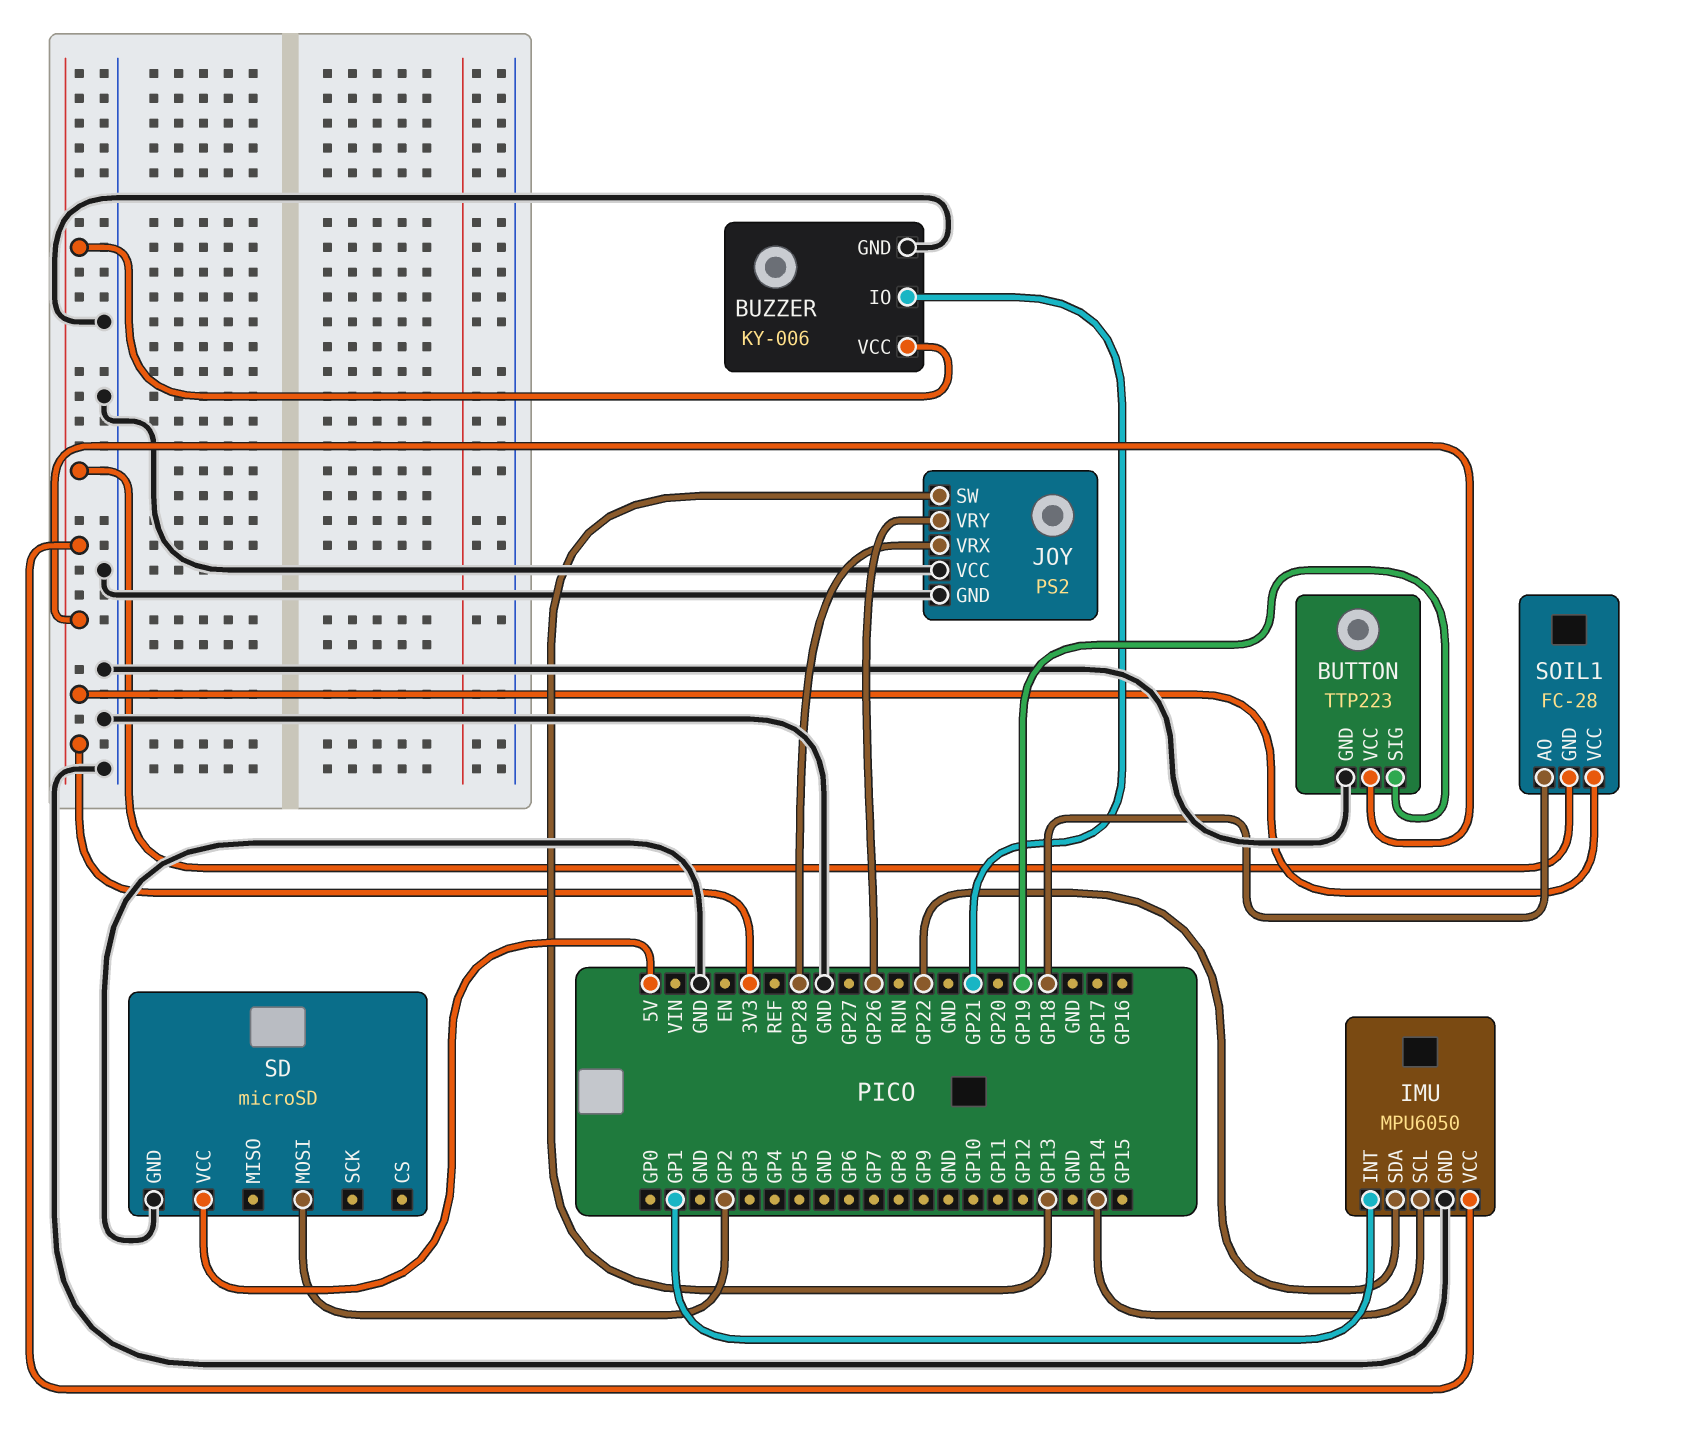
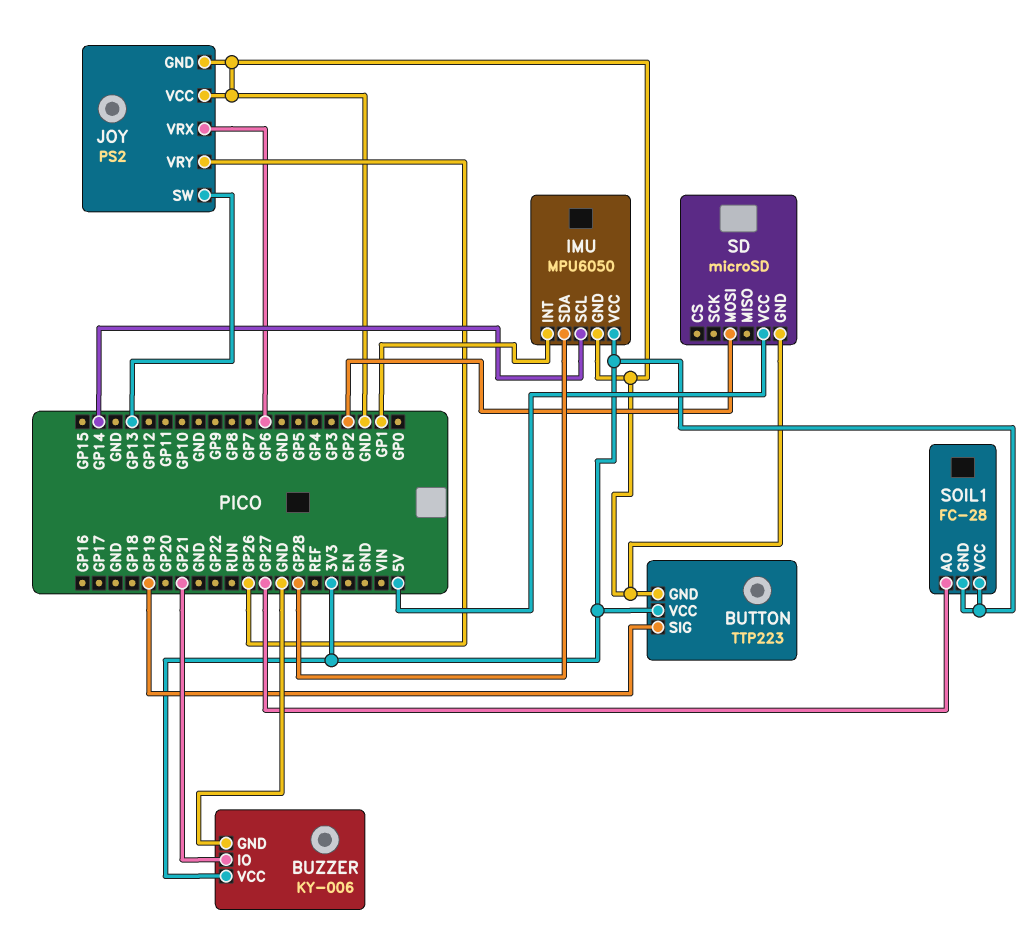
IMU pin SDA: GP22 -> GP28
JOY pin VRX: GP28 -> GP6
SOIL1 pin AO: GP18 -> GP27

